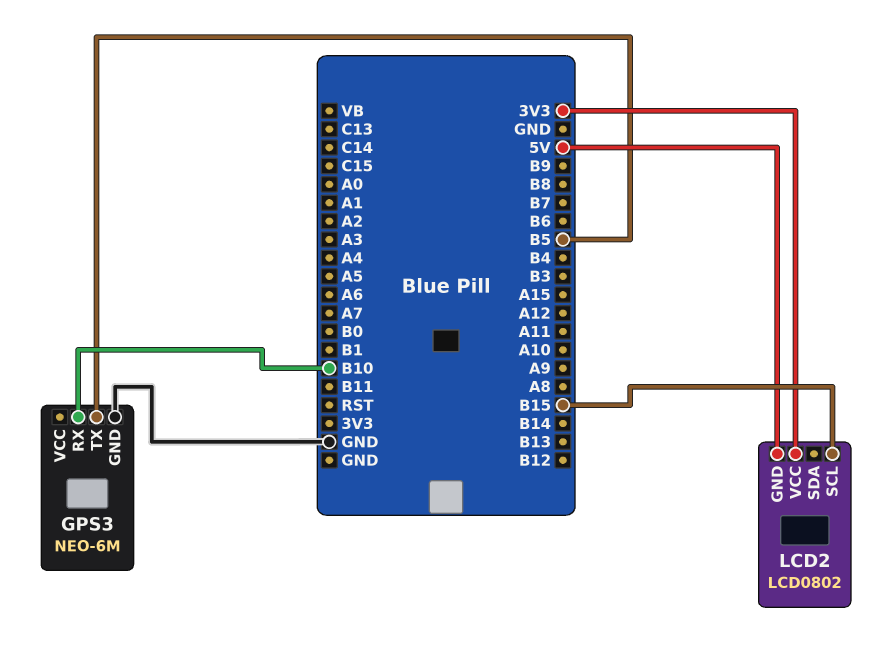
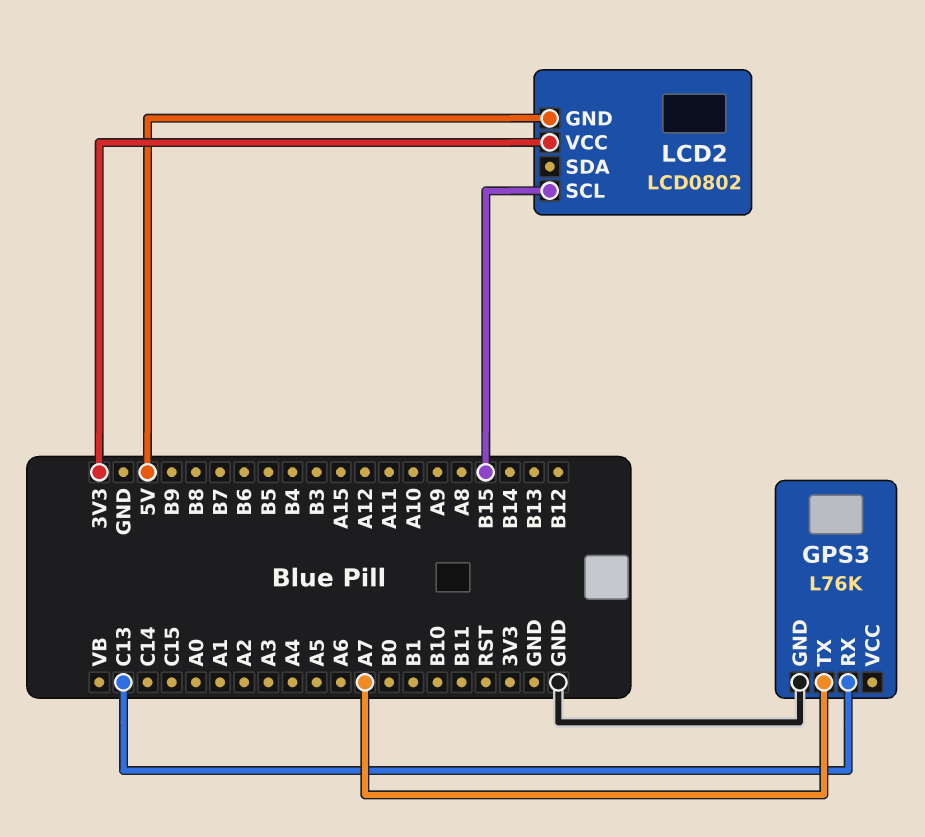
GPS3: NEO-6M -> L76K
GPS3 pin RX: B10 -> C13
GPS3 pin TX: B5 -> A7

